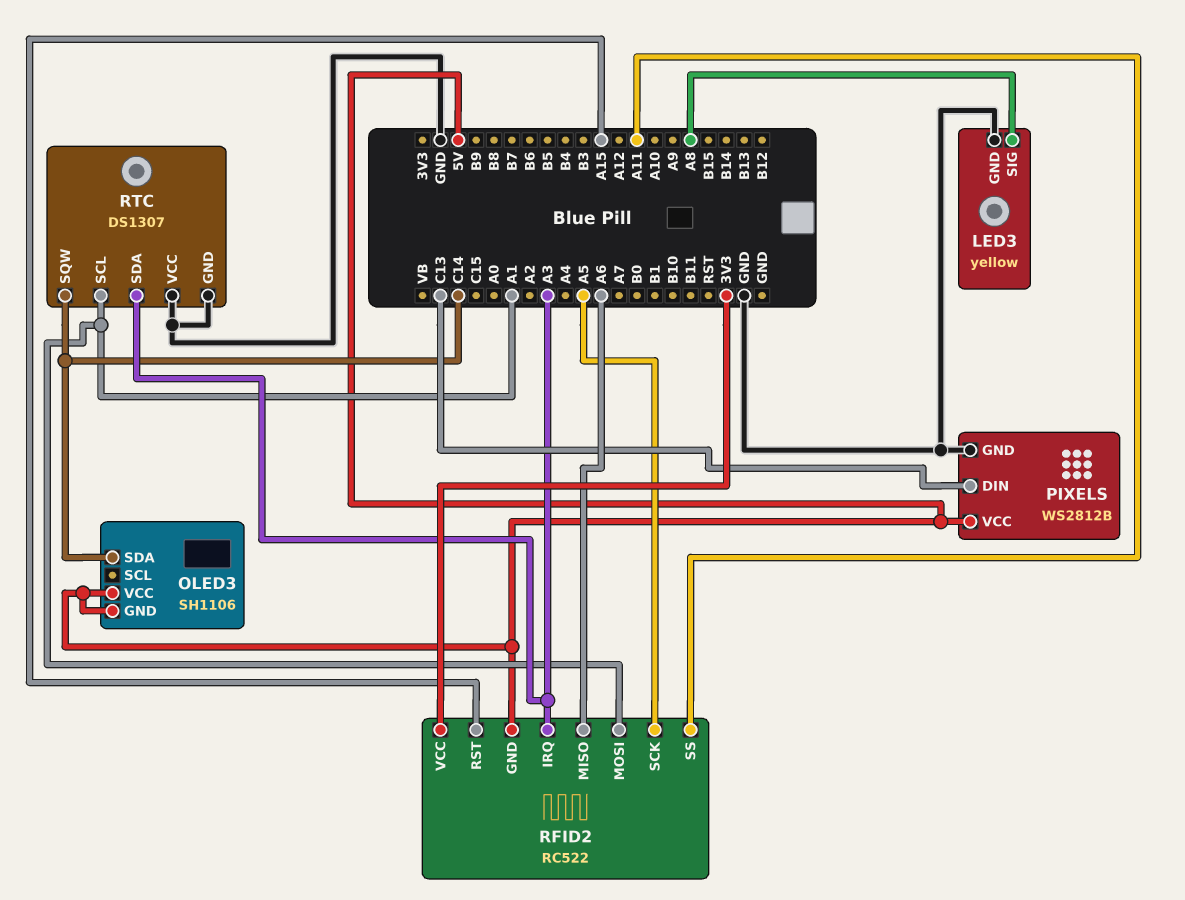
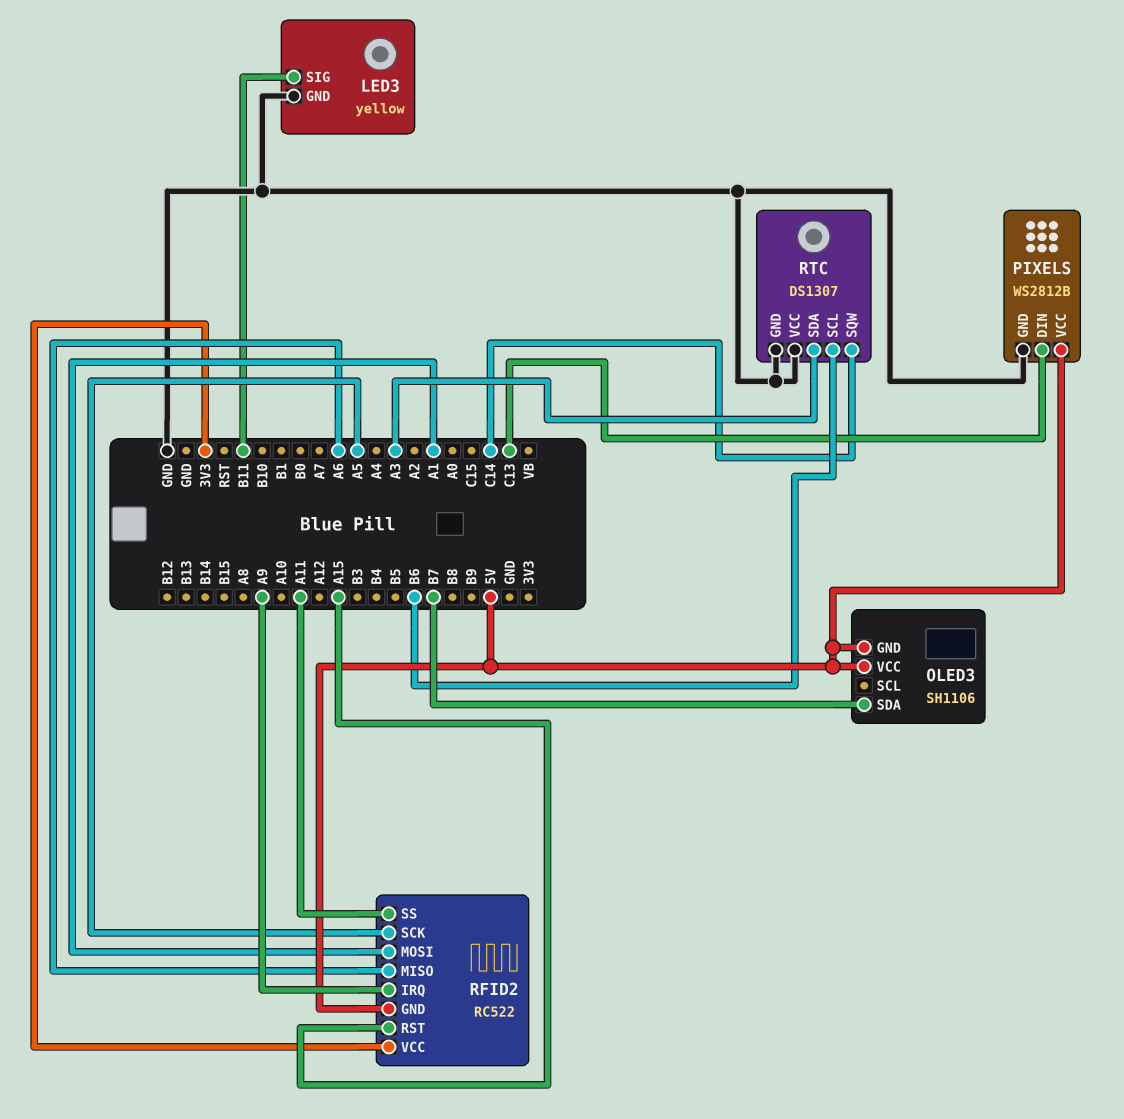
LED3 pin SIG: A8 -> B11
OLED3 pin SDA: C14 -> B7
RFID2 pin IRQ: A3 -> A9
RTC pin SCL: A1 -> B6

